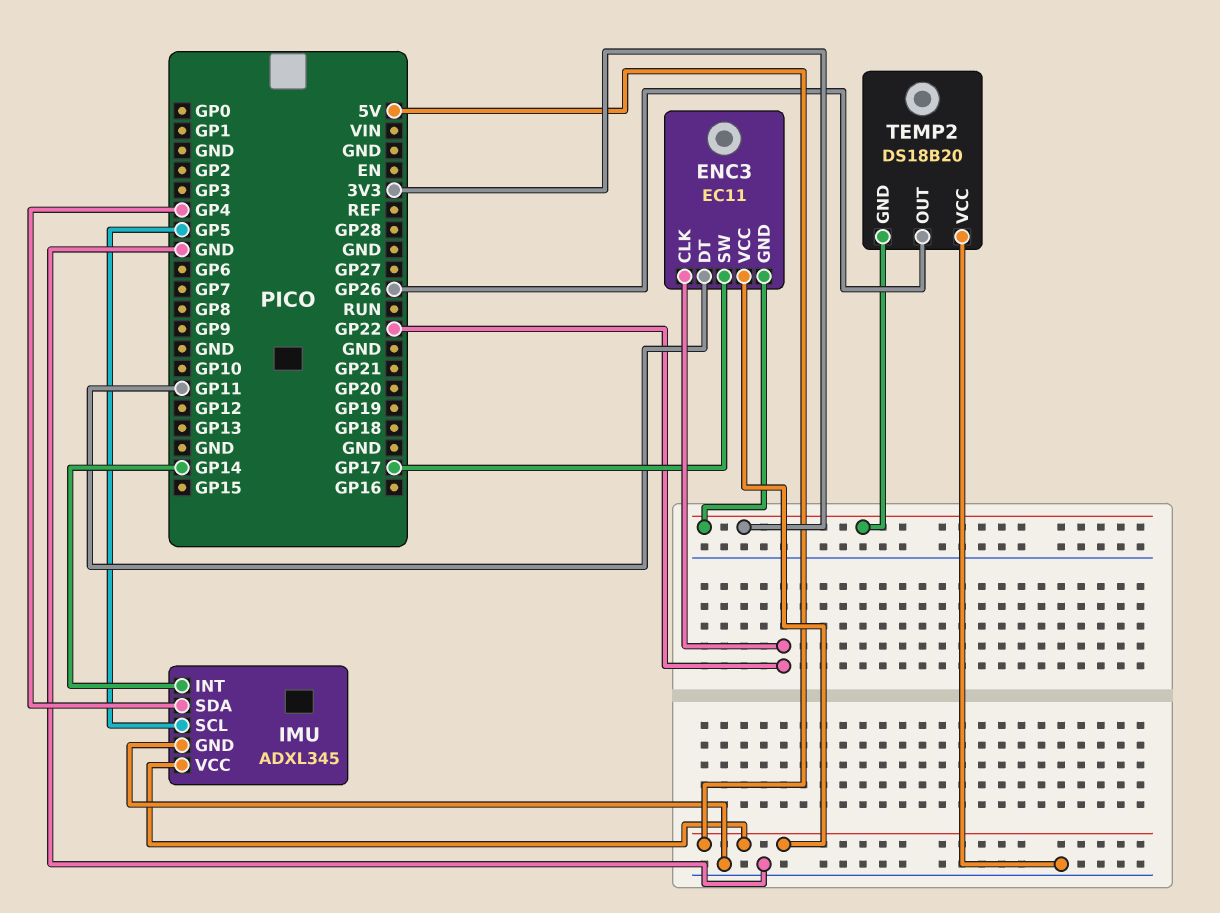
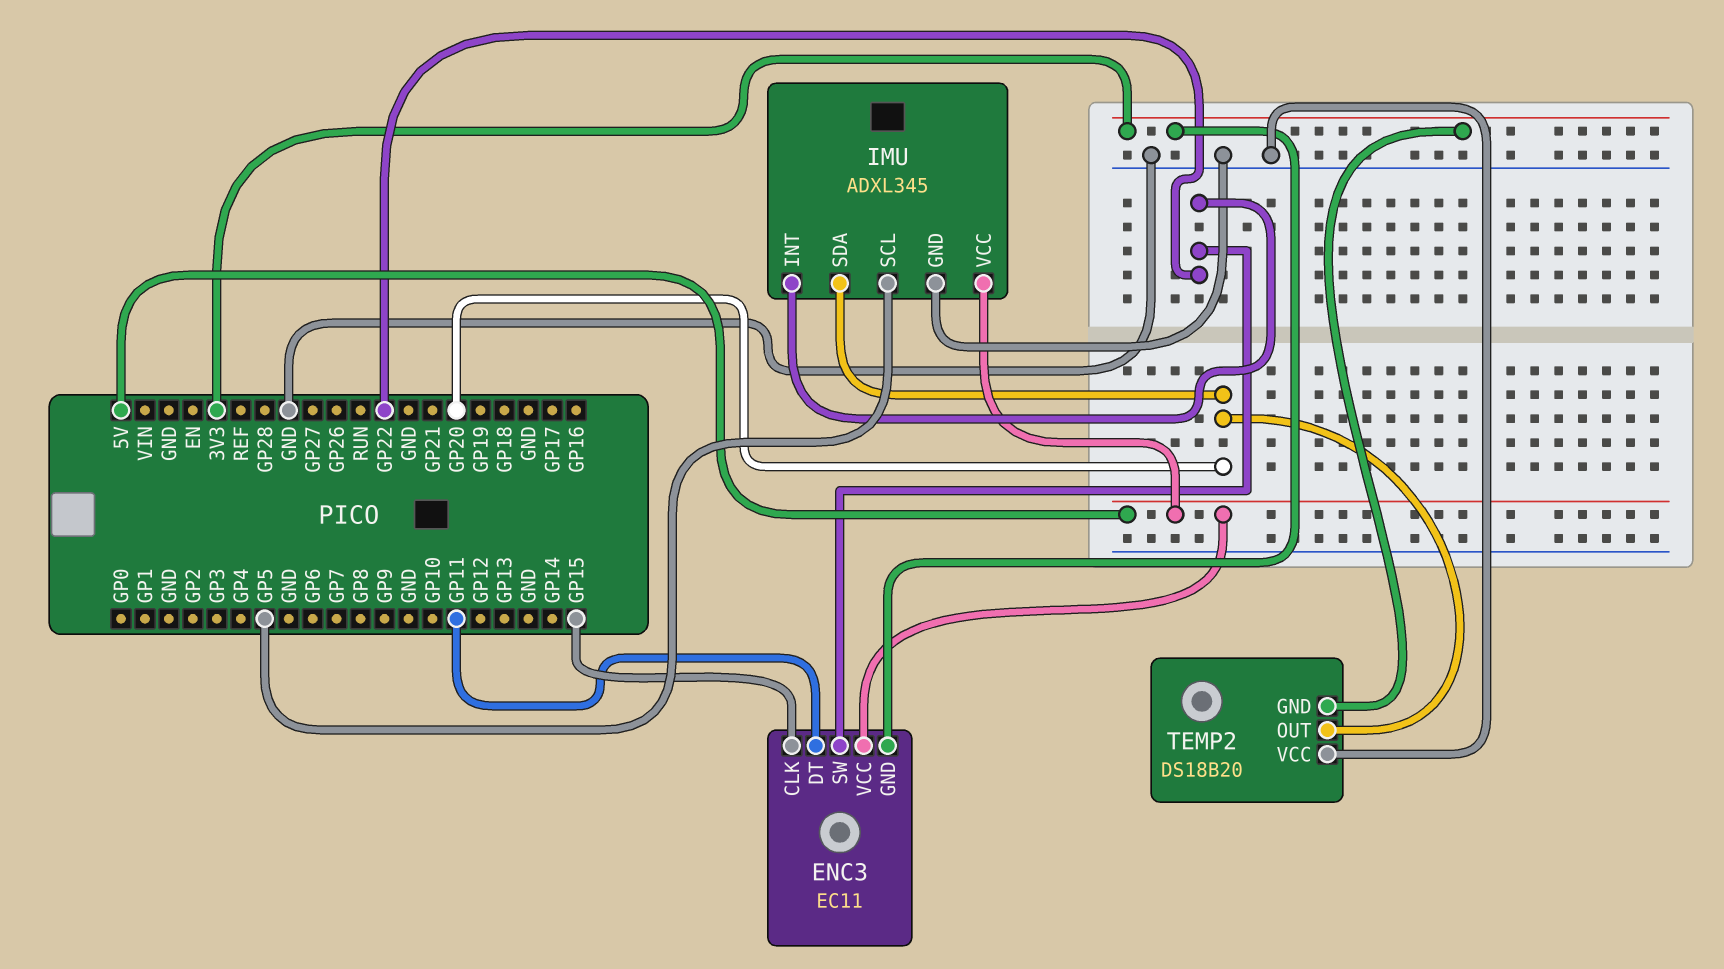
ENC3 pin CLK: GP22 -> GP15
ENC3 pin SW: GP17 -> GP22
IMU pin INT: GP14 -> GP22
IMU pin SDA: GP4 -> GP20
TEMP2 pin OUT: GP26 -> GP20

